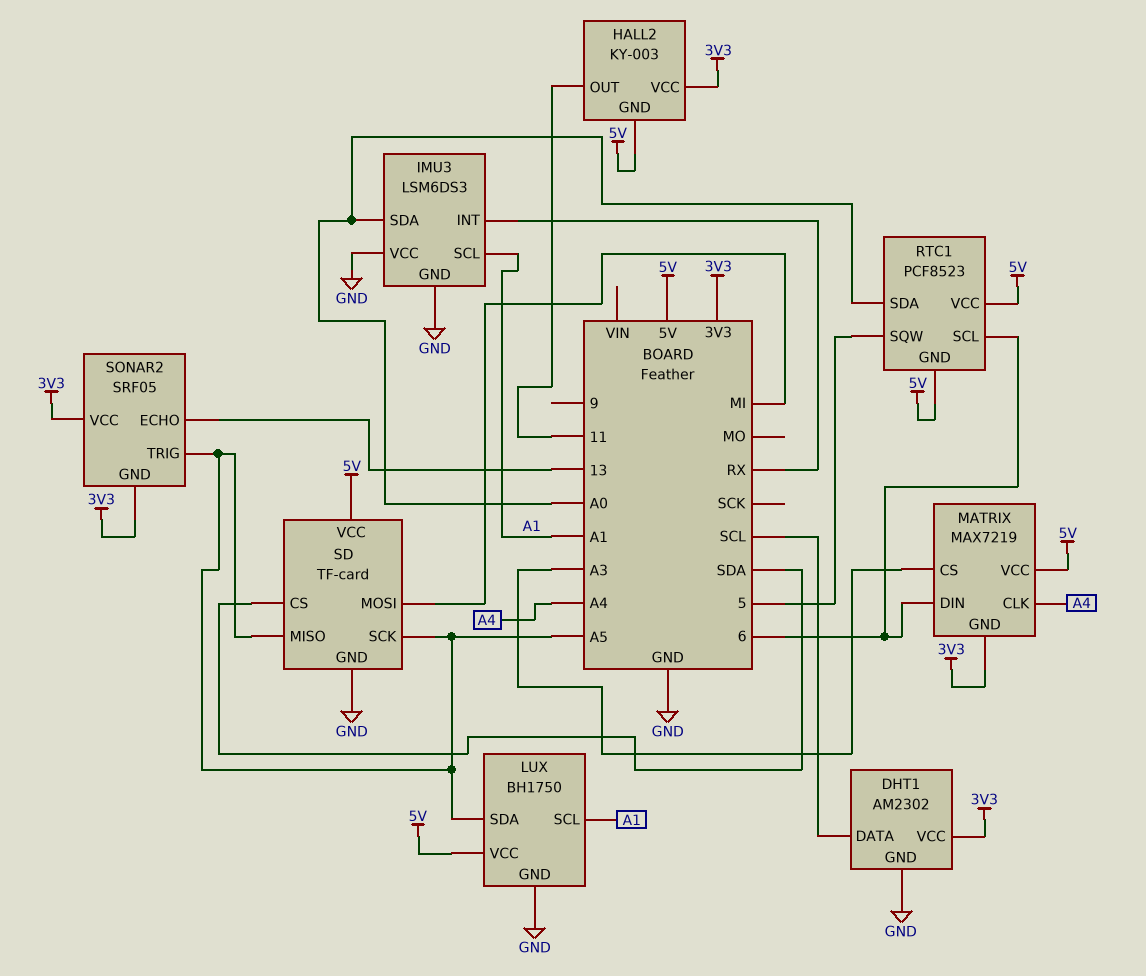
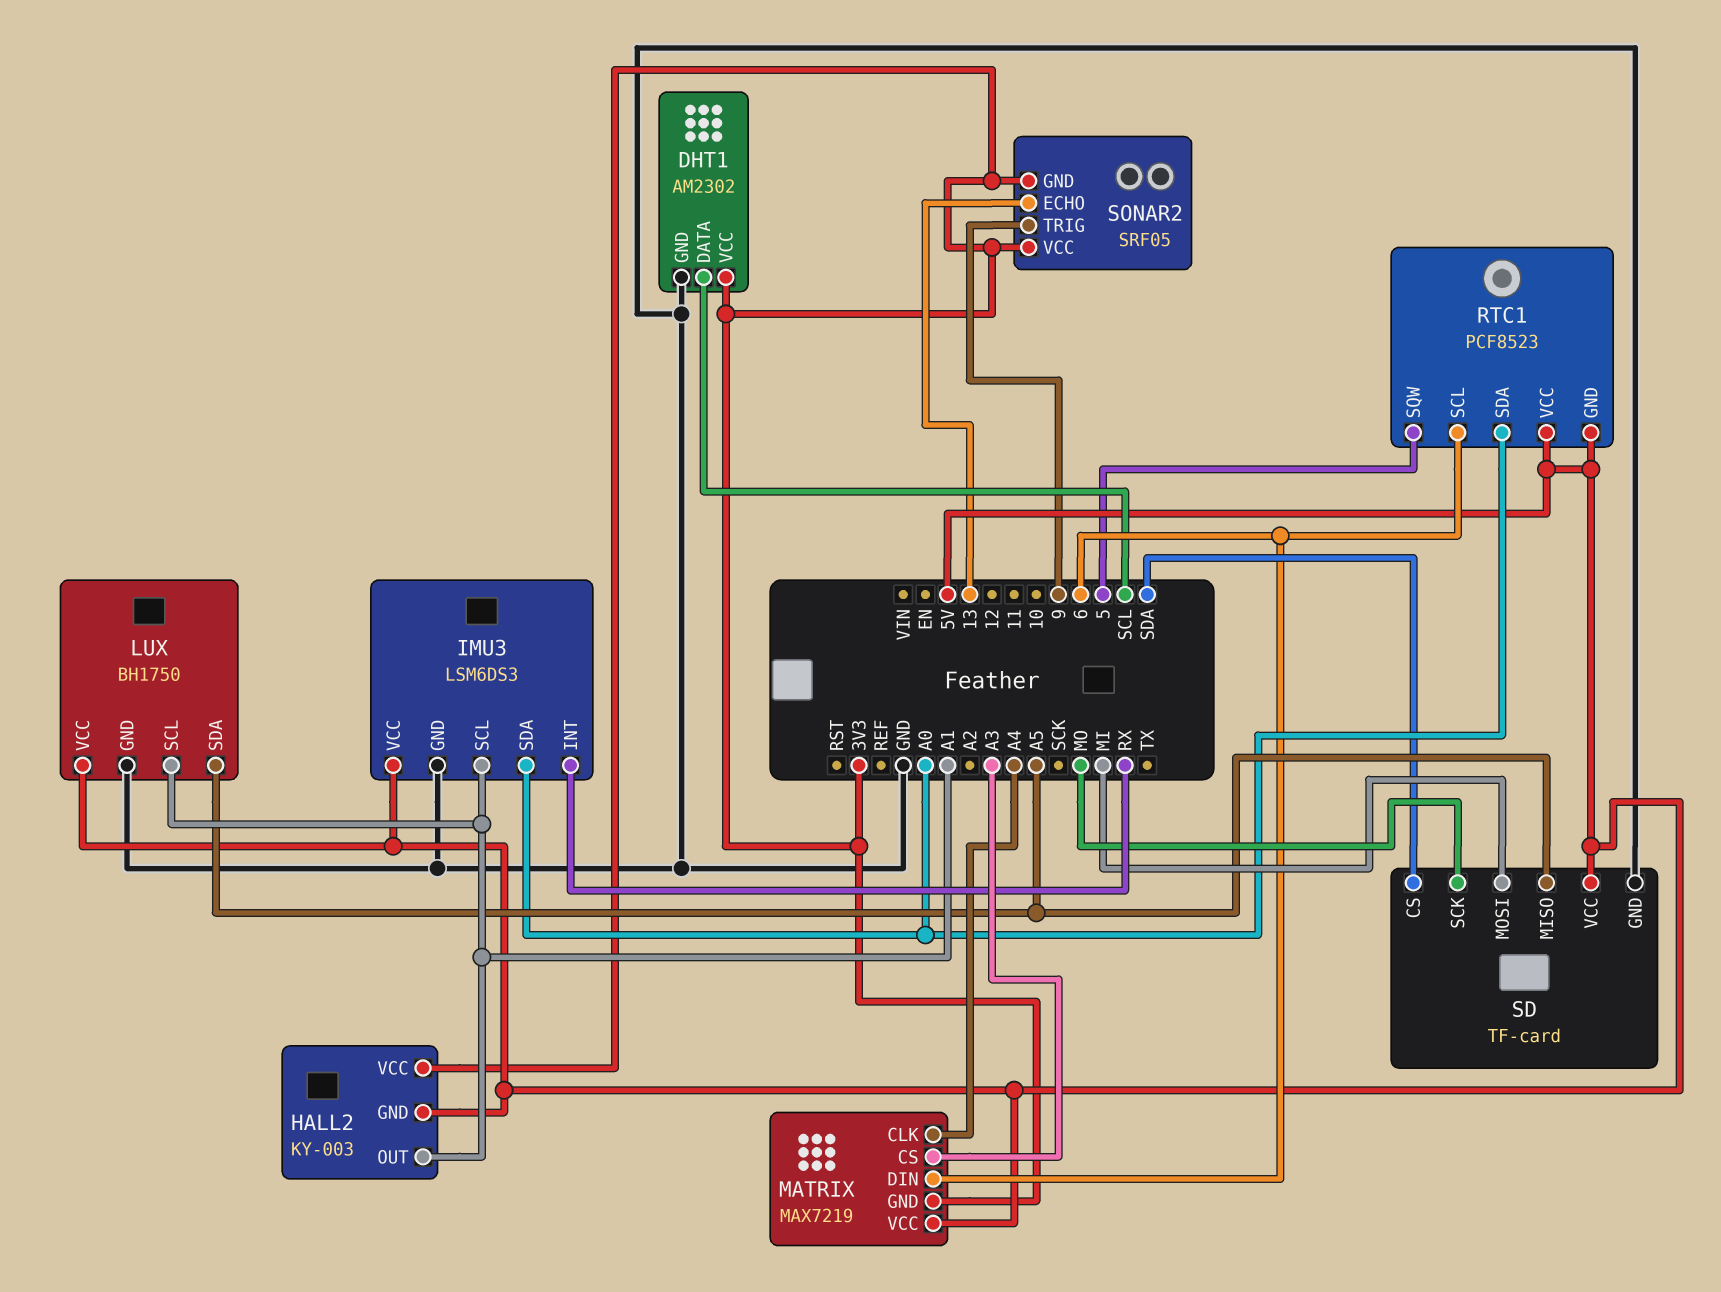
HALL2 pin OUT: 11 -> A1
IMU3 pin VCC: GND -> 5V
SD pin SCK: A5 -> MO
SONAR2 pin TRIG: A5 -> 9

